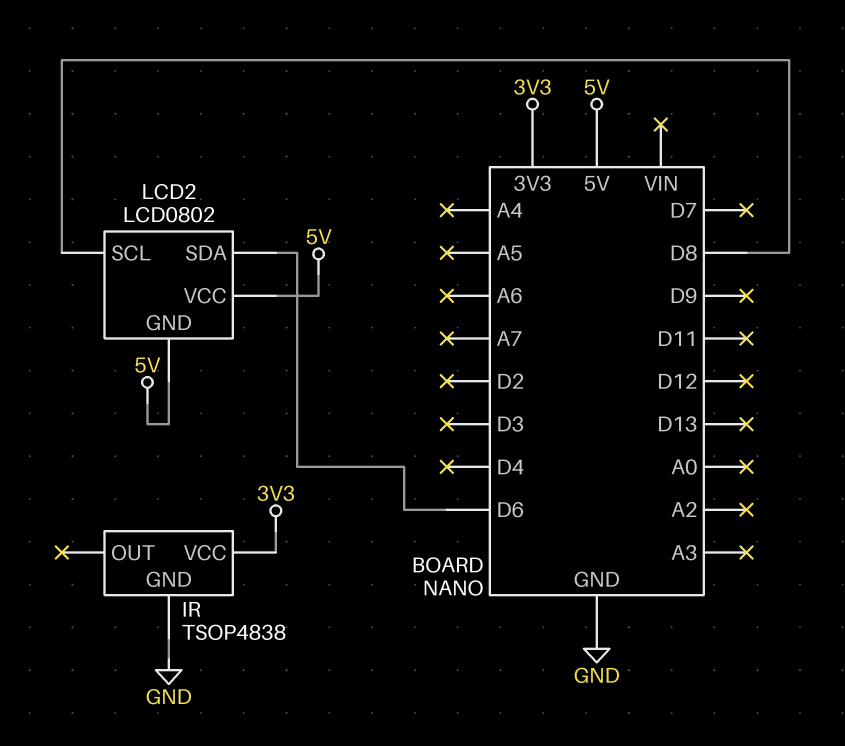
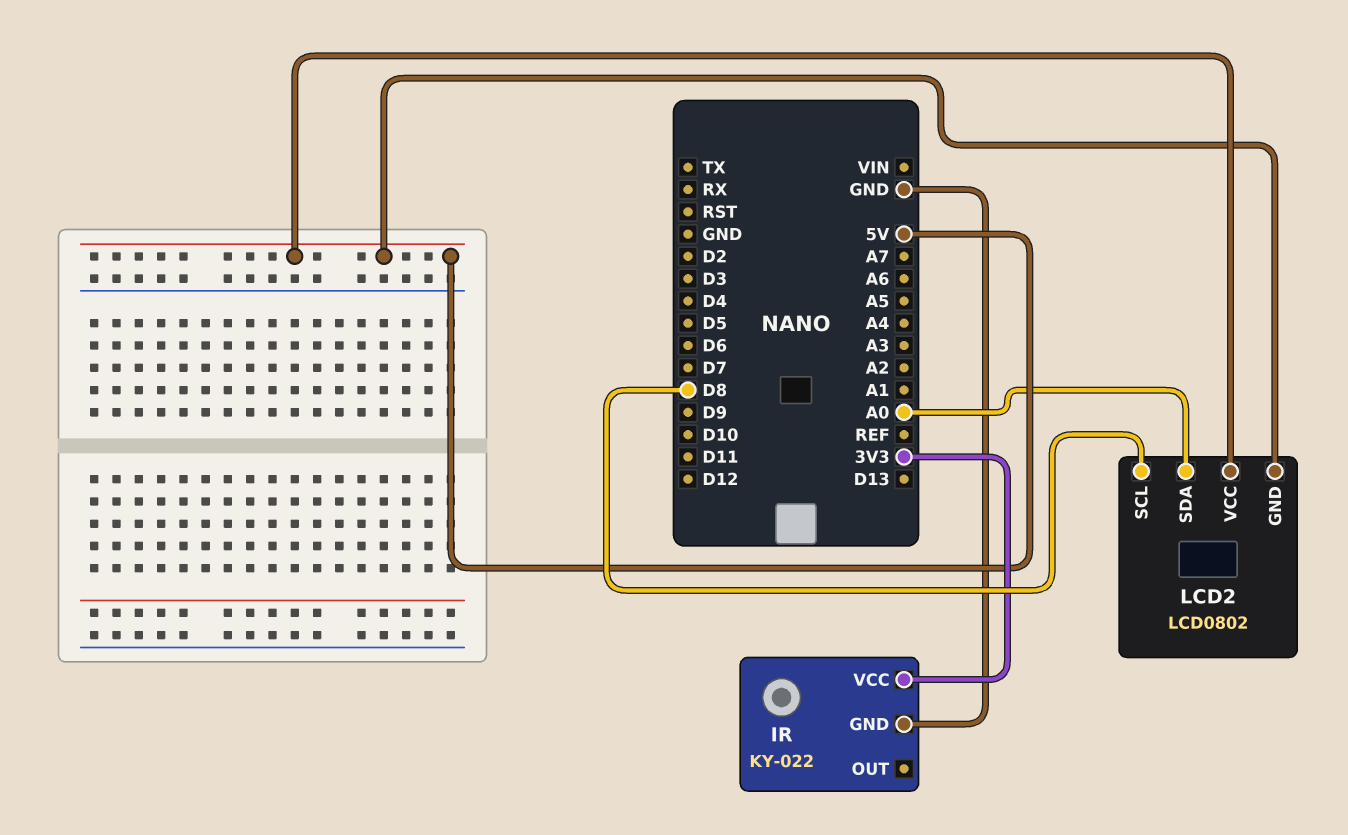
IR: TSOP4838 -> KY-022
LCD2 pin SDA: D6 -> A0

